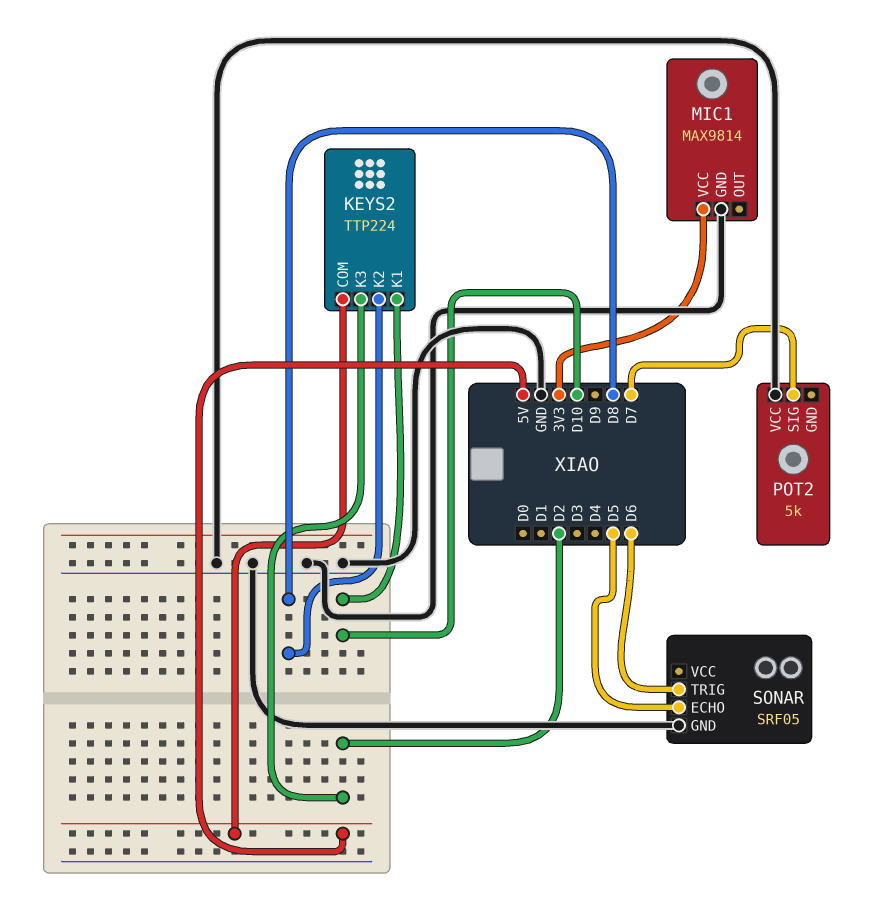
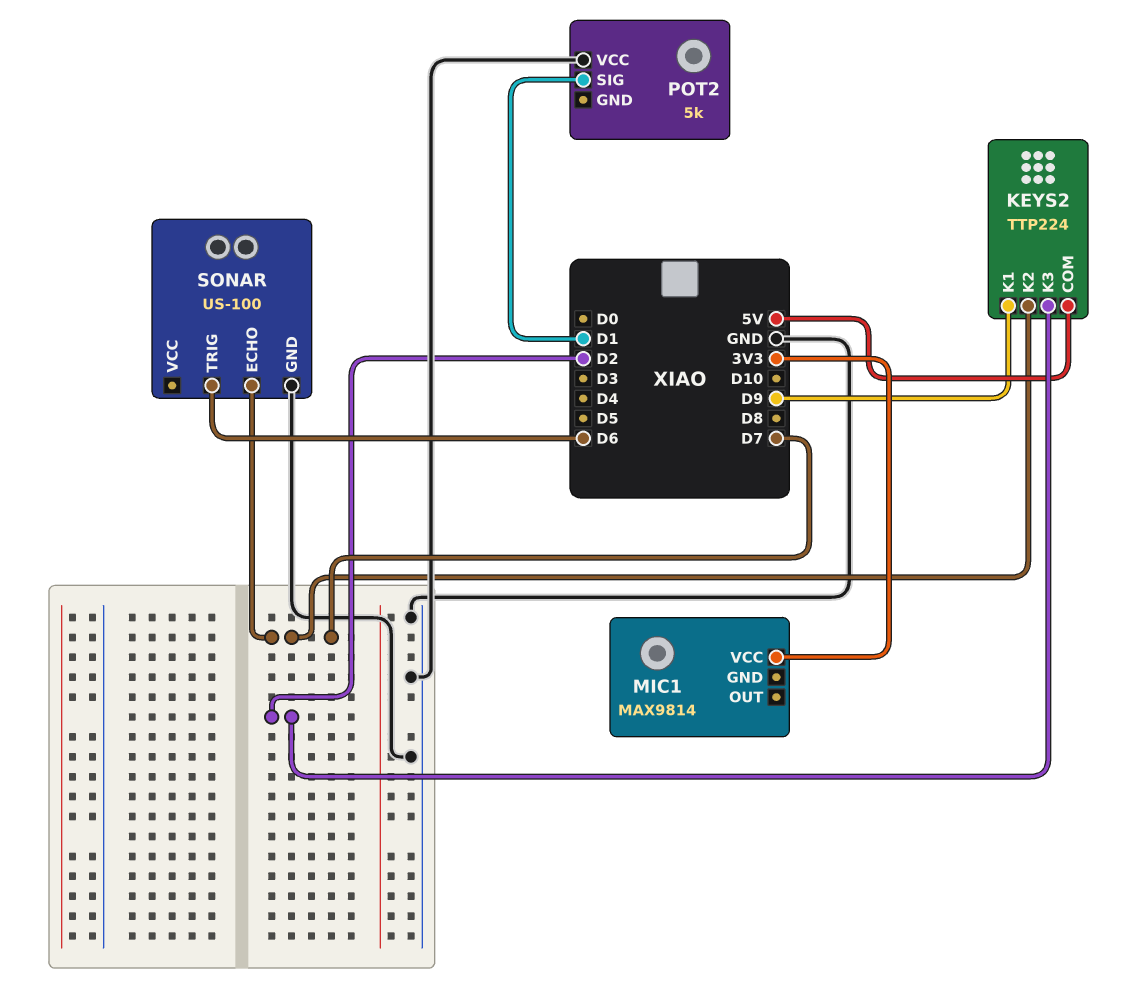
KEYS2 pin K1: D10 -> D9
KEYS2 pin K2: D8 -> D7
MIC1 pin GND: GND -> none
POT2 pin SIG: D7 -> D1
SONAR: SRF05 -> US-100
SONAR pin ECHO: D5 -> D7

